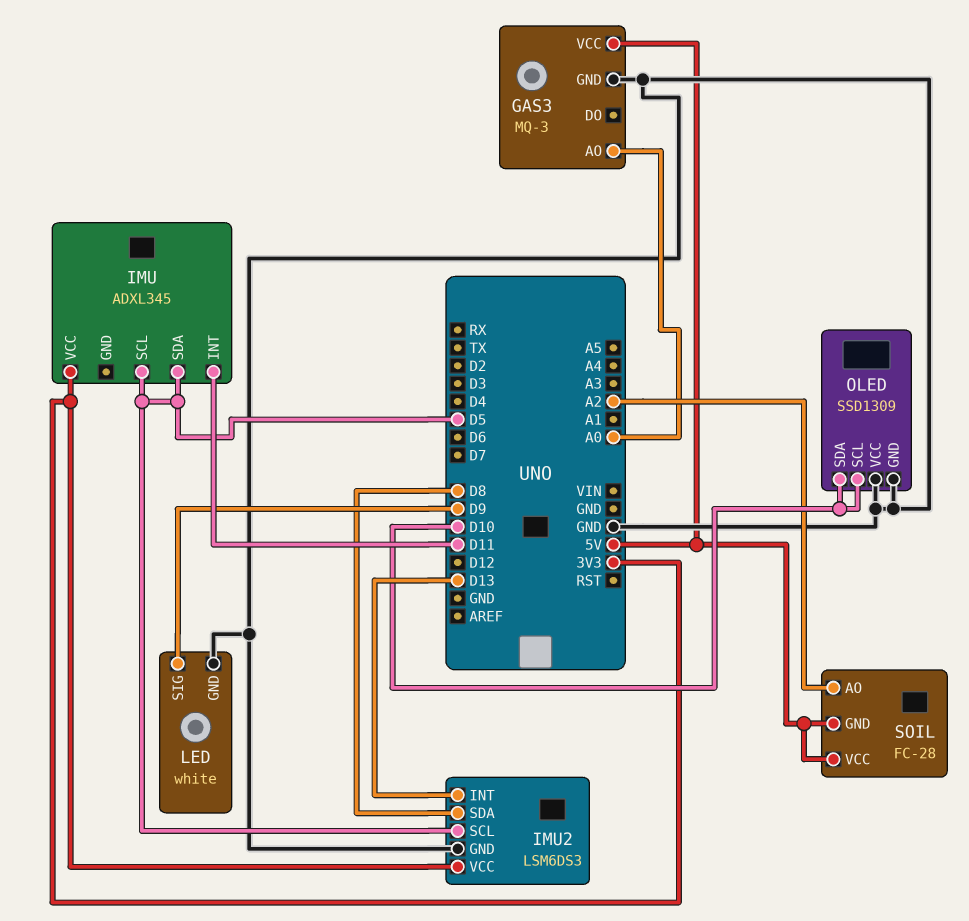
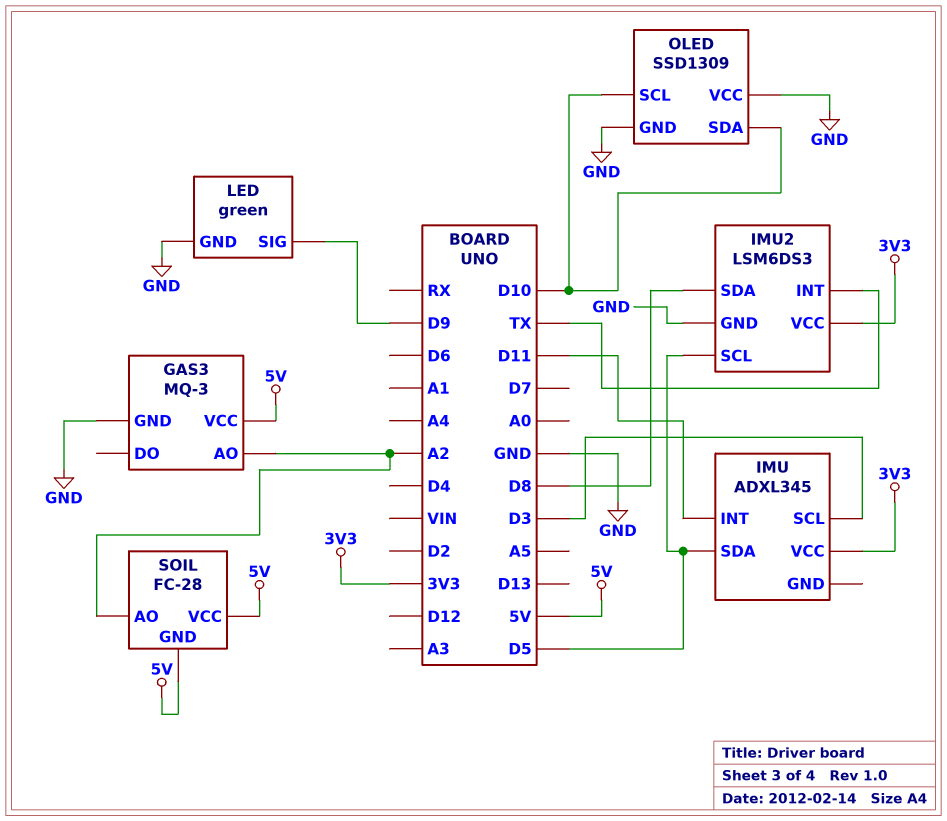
GAS3 pin AO: A0 -> A2
IMU pin SCL: D5 -> D3
IMU2 pin INT: D13 -> TX
LED: white -> green

